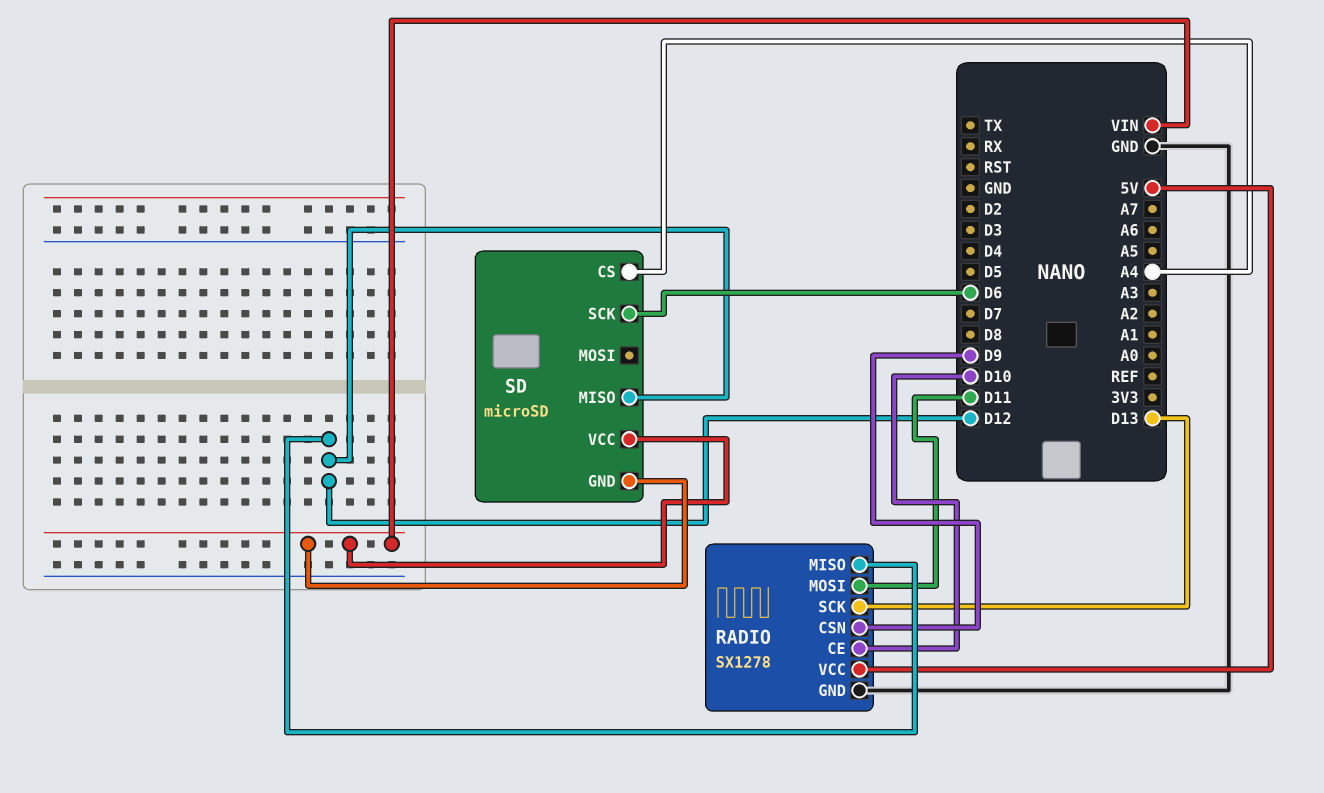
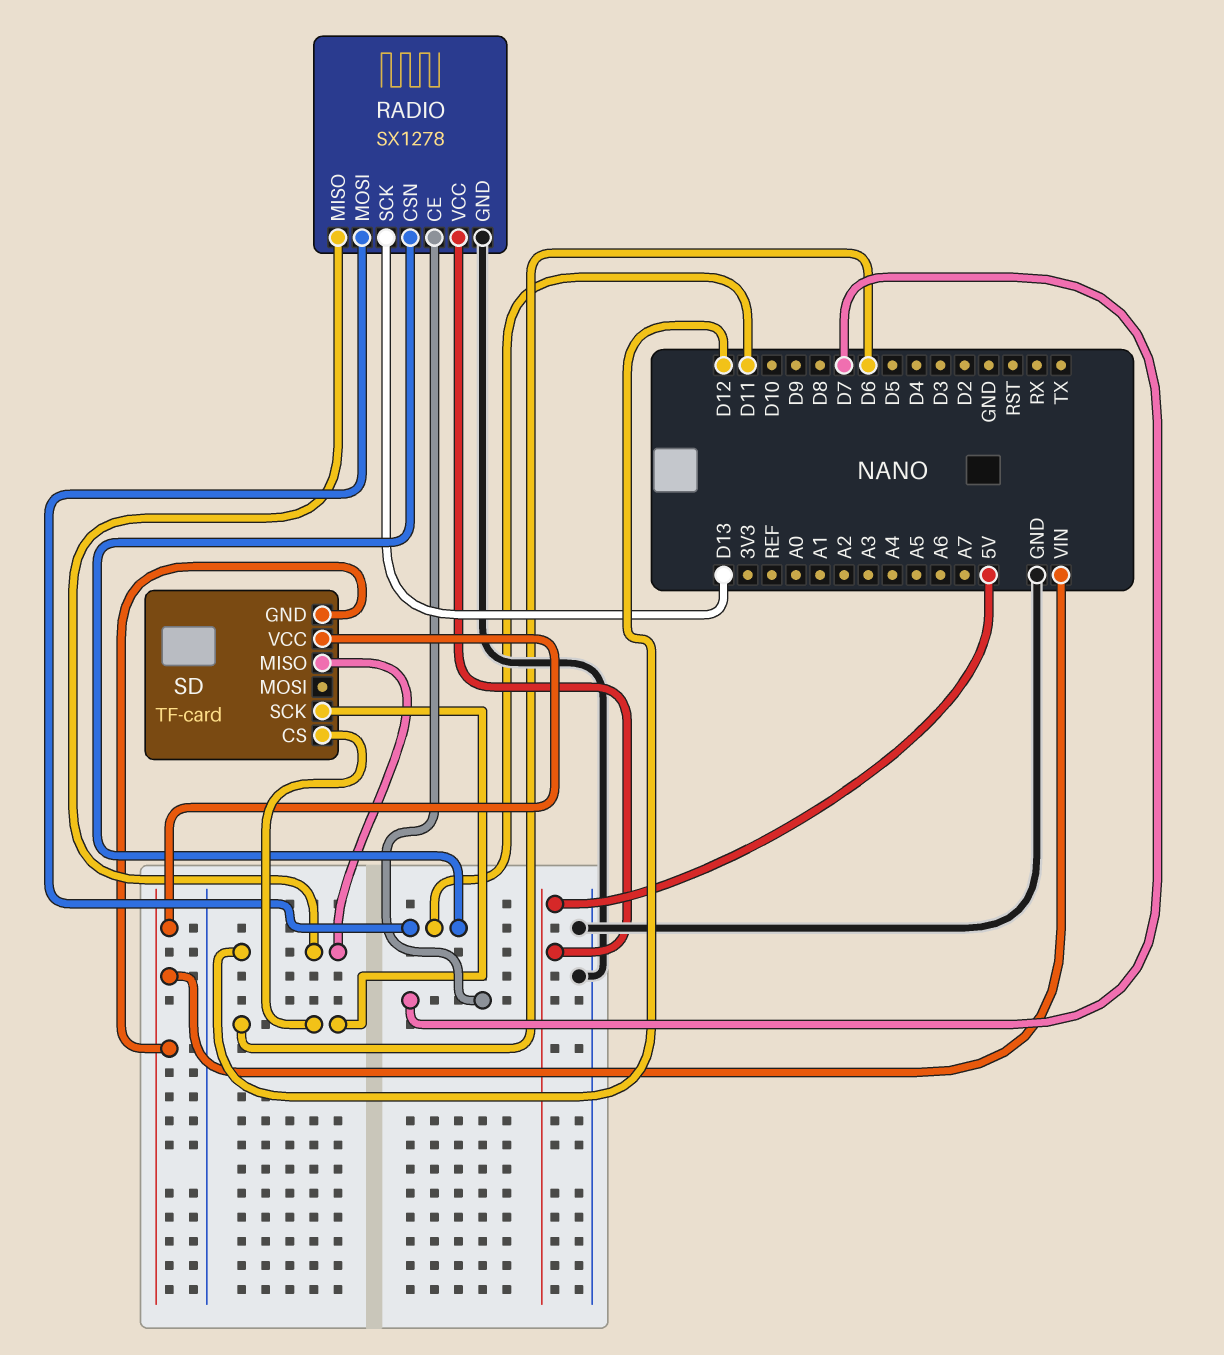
RADIO pin CE: D10 -> D7
RADIO pin CSN: D9 -> D11
SD: microSD -> TF-card
SD pin CS: A4 -> D6

